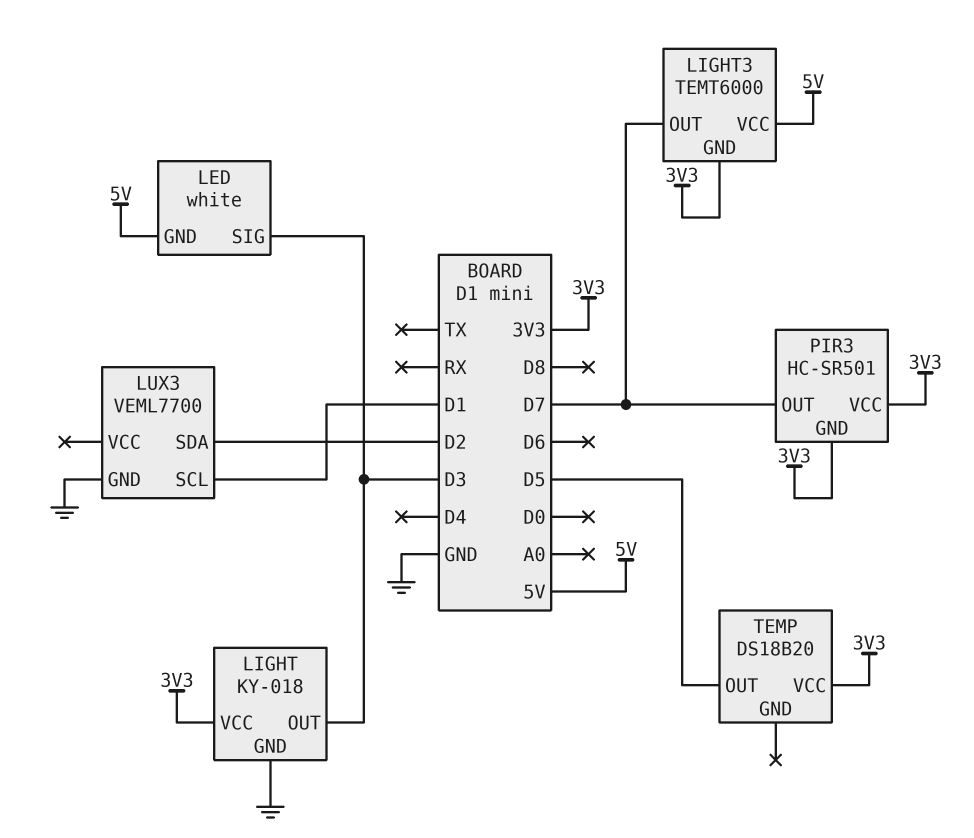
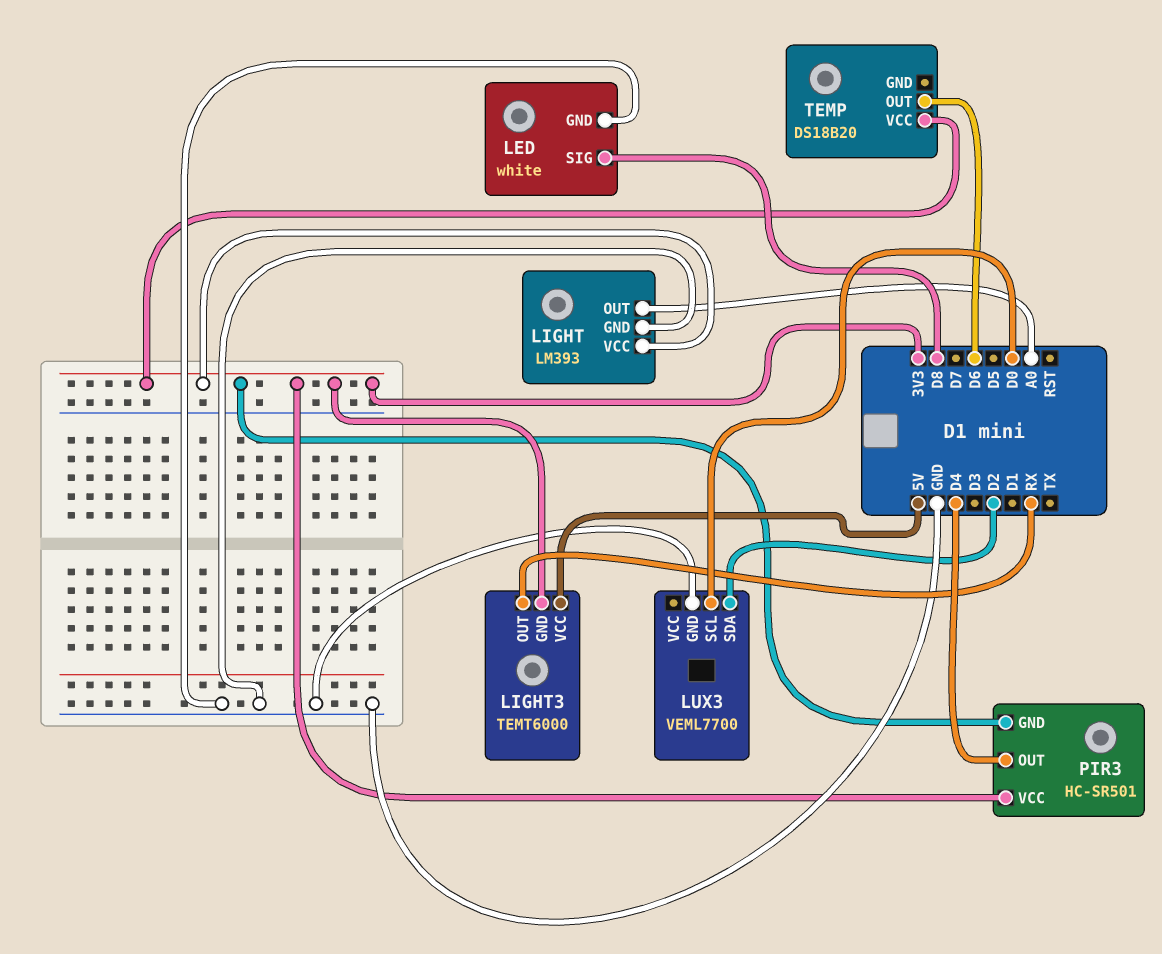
LED pin GND: 5V -> GND
LED pin SIG: D3 -> D8
LIGHT: KY-018 -> LM393
LIGHT pin OUT: D3 -> A0
LIGHT3 pin OUT: D7 -> RX
LUX3 pin SCL: D1 -> D0
PIR3 pin OUT: D7 -> D4
TEMP pin OUT: D5 -> D6

